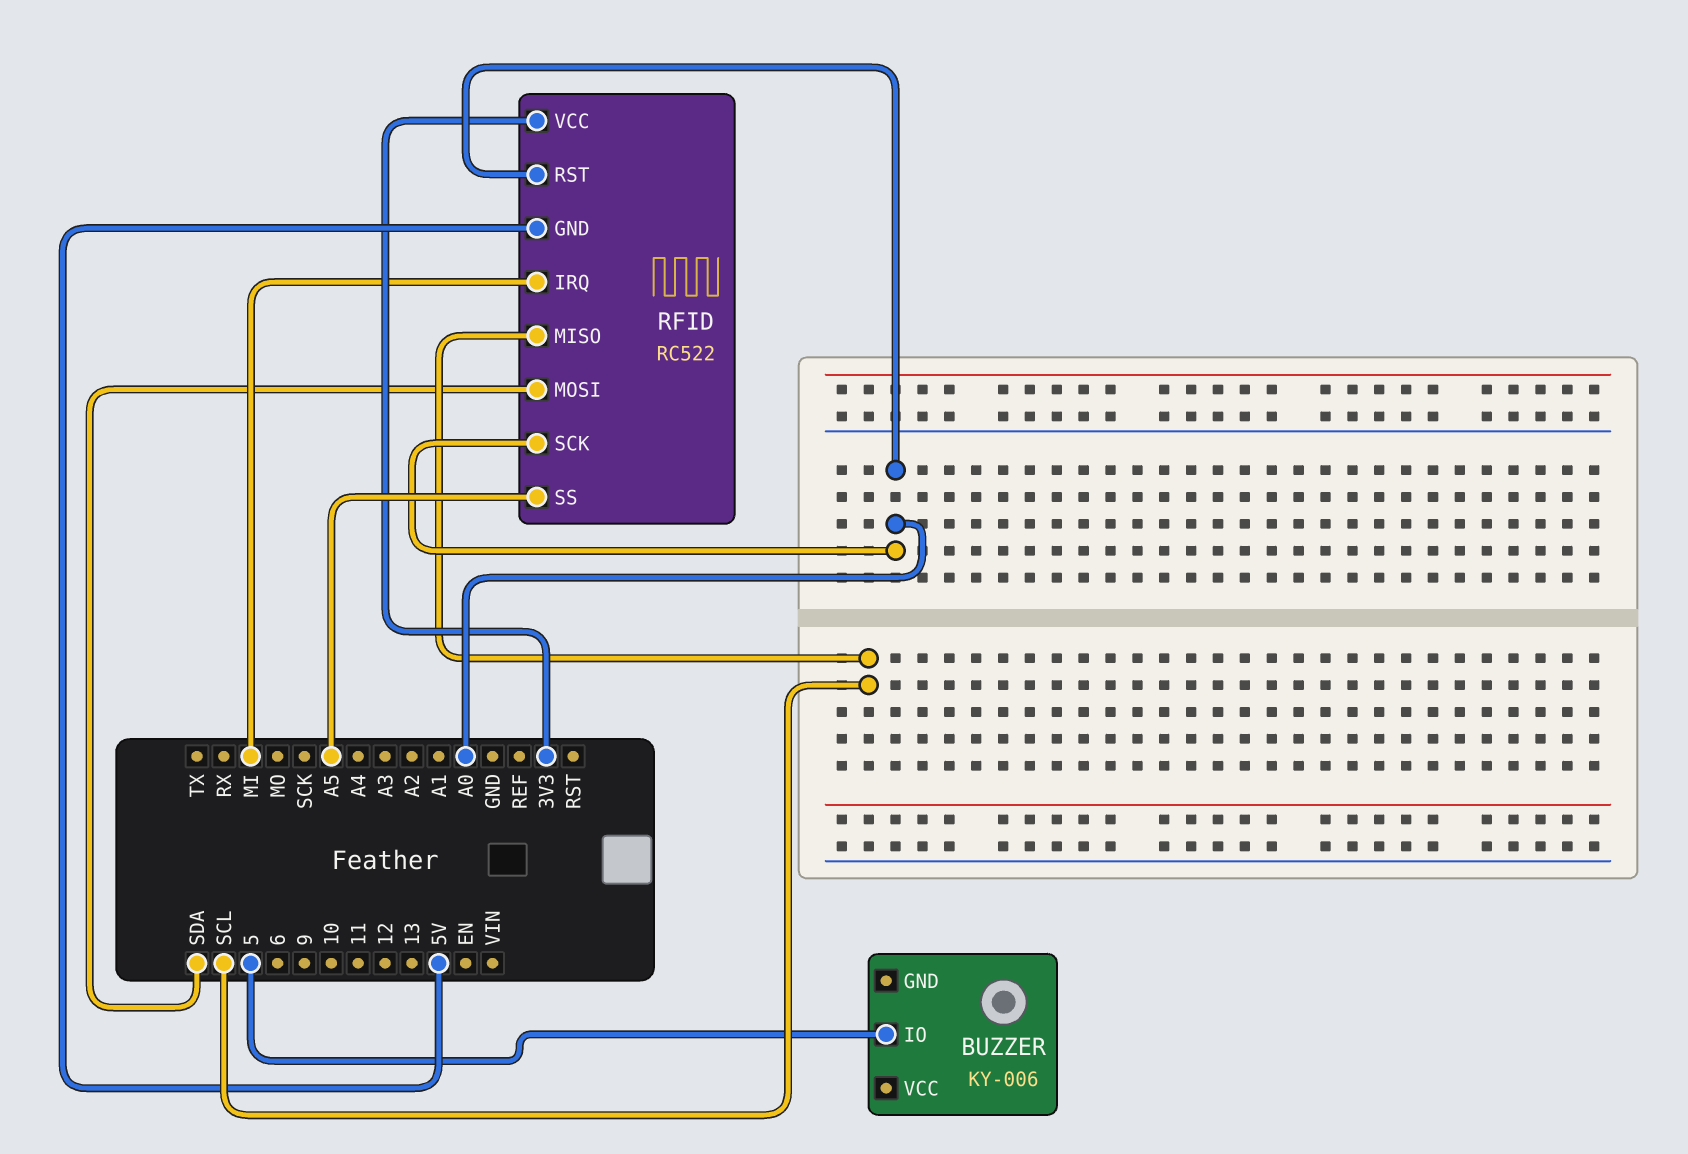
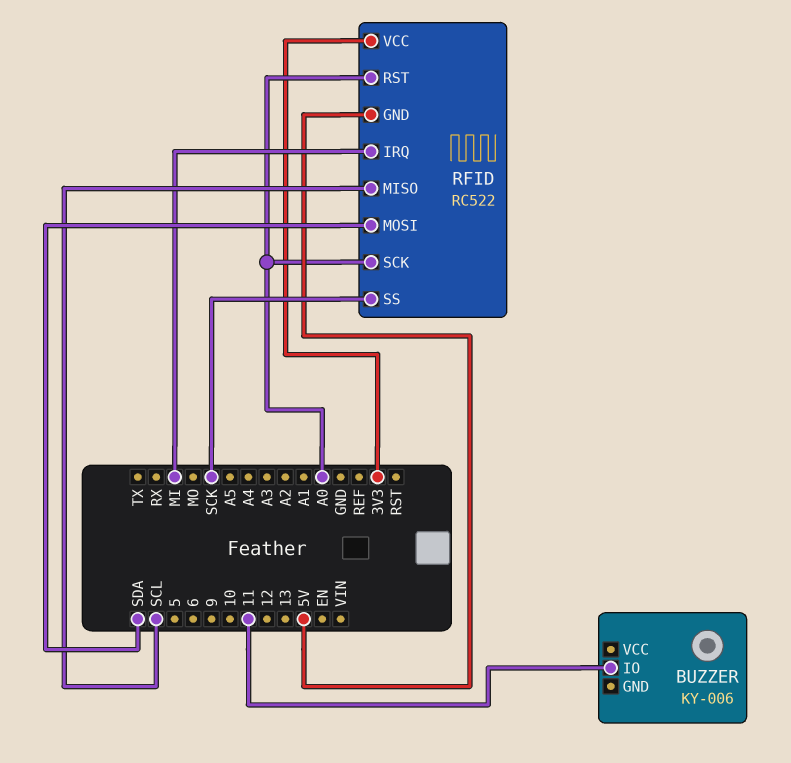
BUZZER pin IO: 5 -> 11
RFID pin SS: A5 -> SCK

